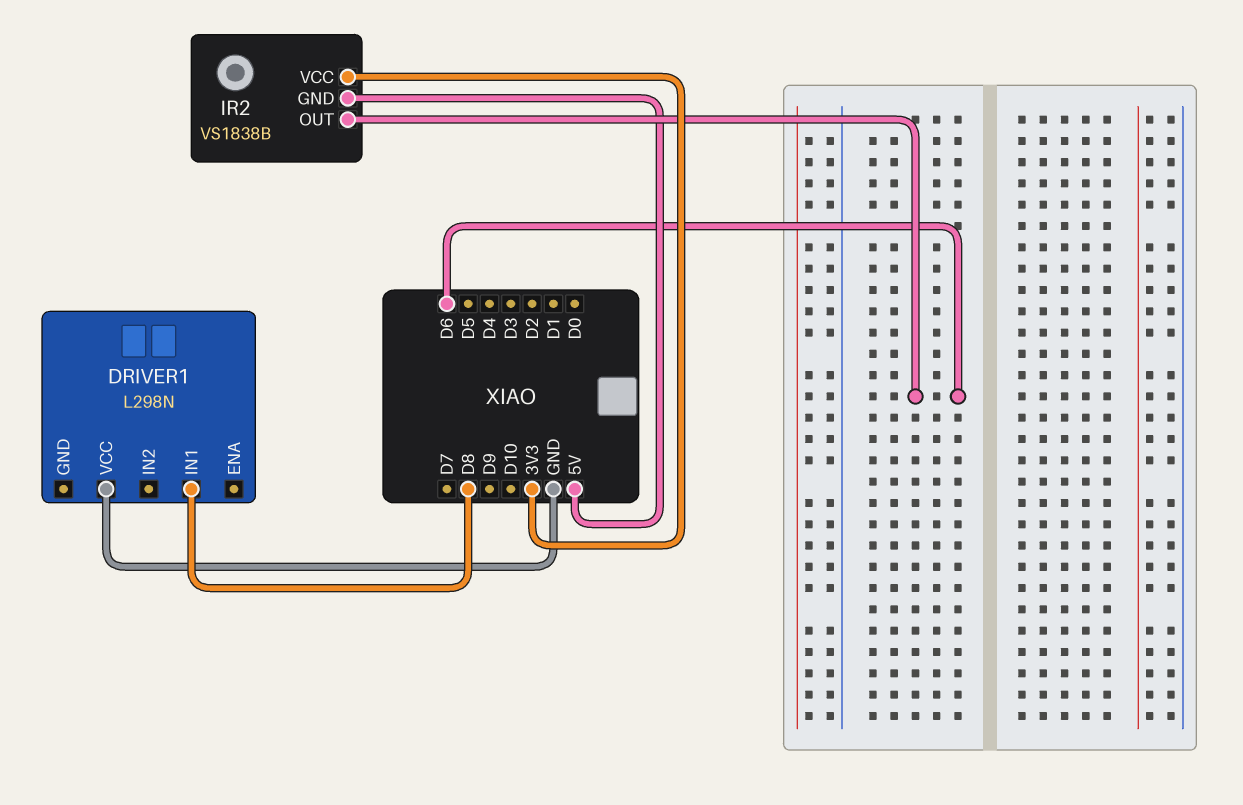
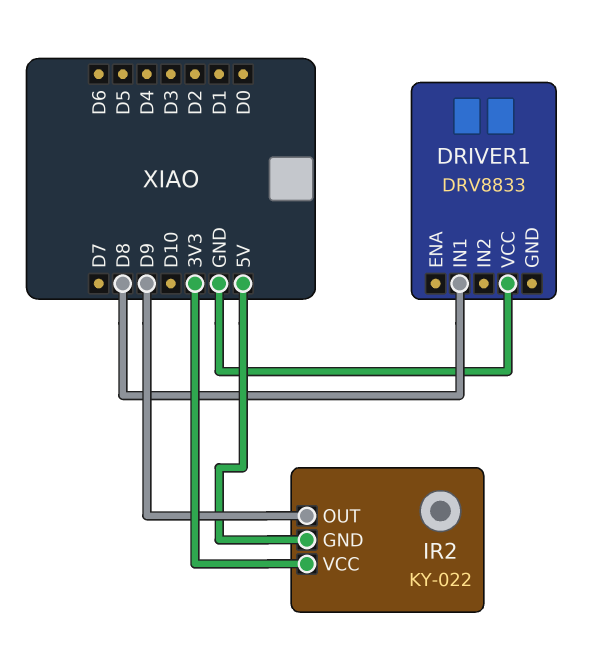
DRIVER1: L298N -> DRV8833
IR2: VS1838B -> KY-022
IR2 pin OUT: D6 -> D9

